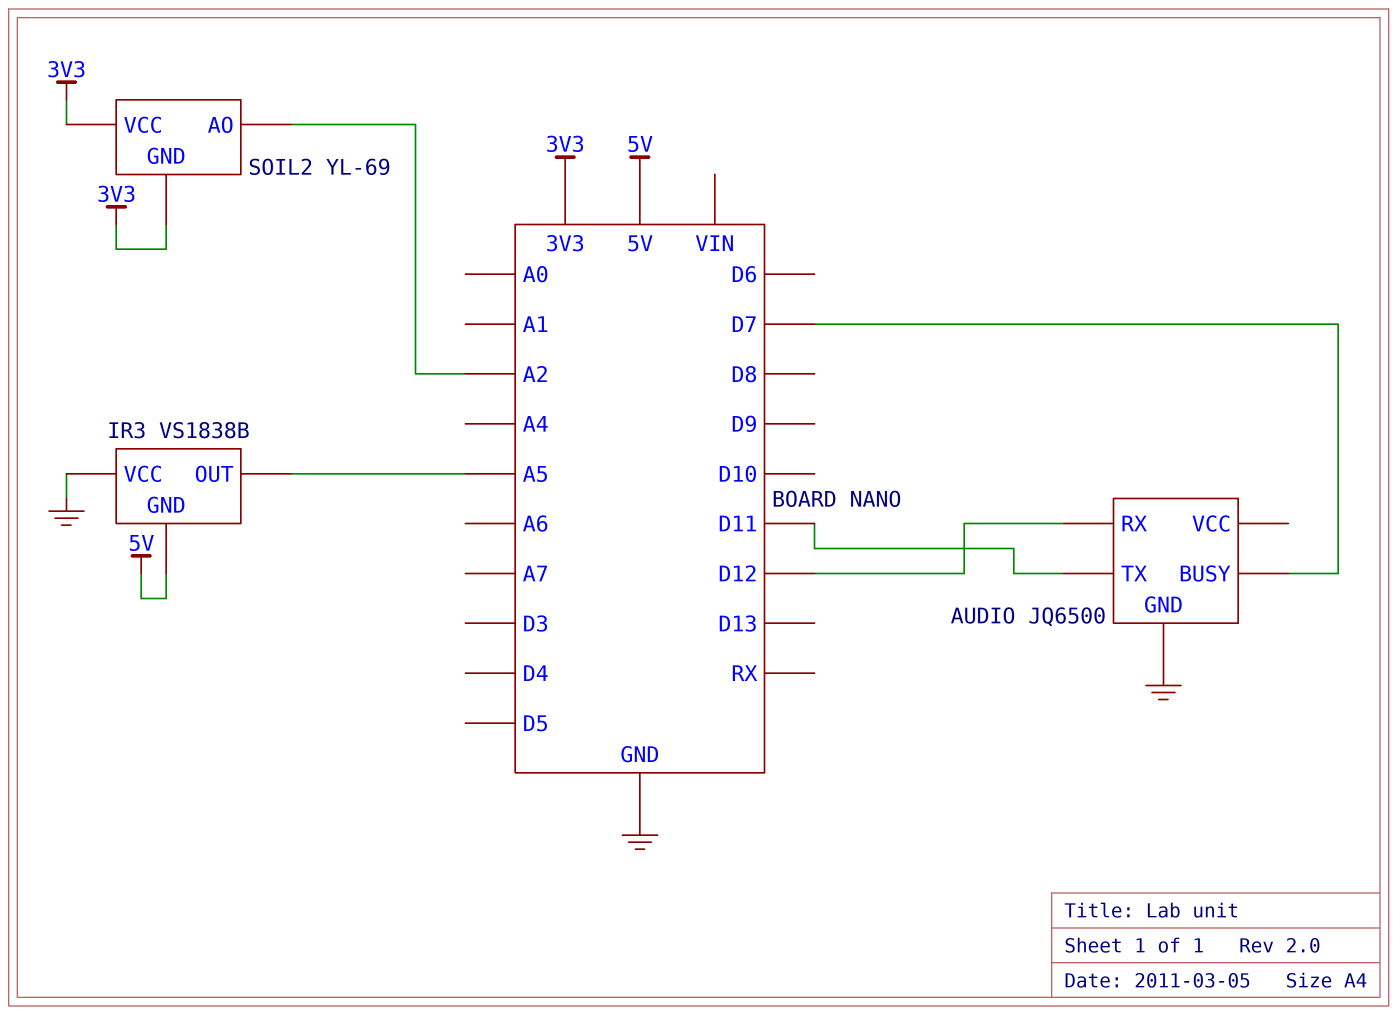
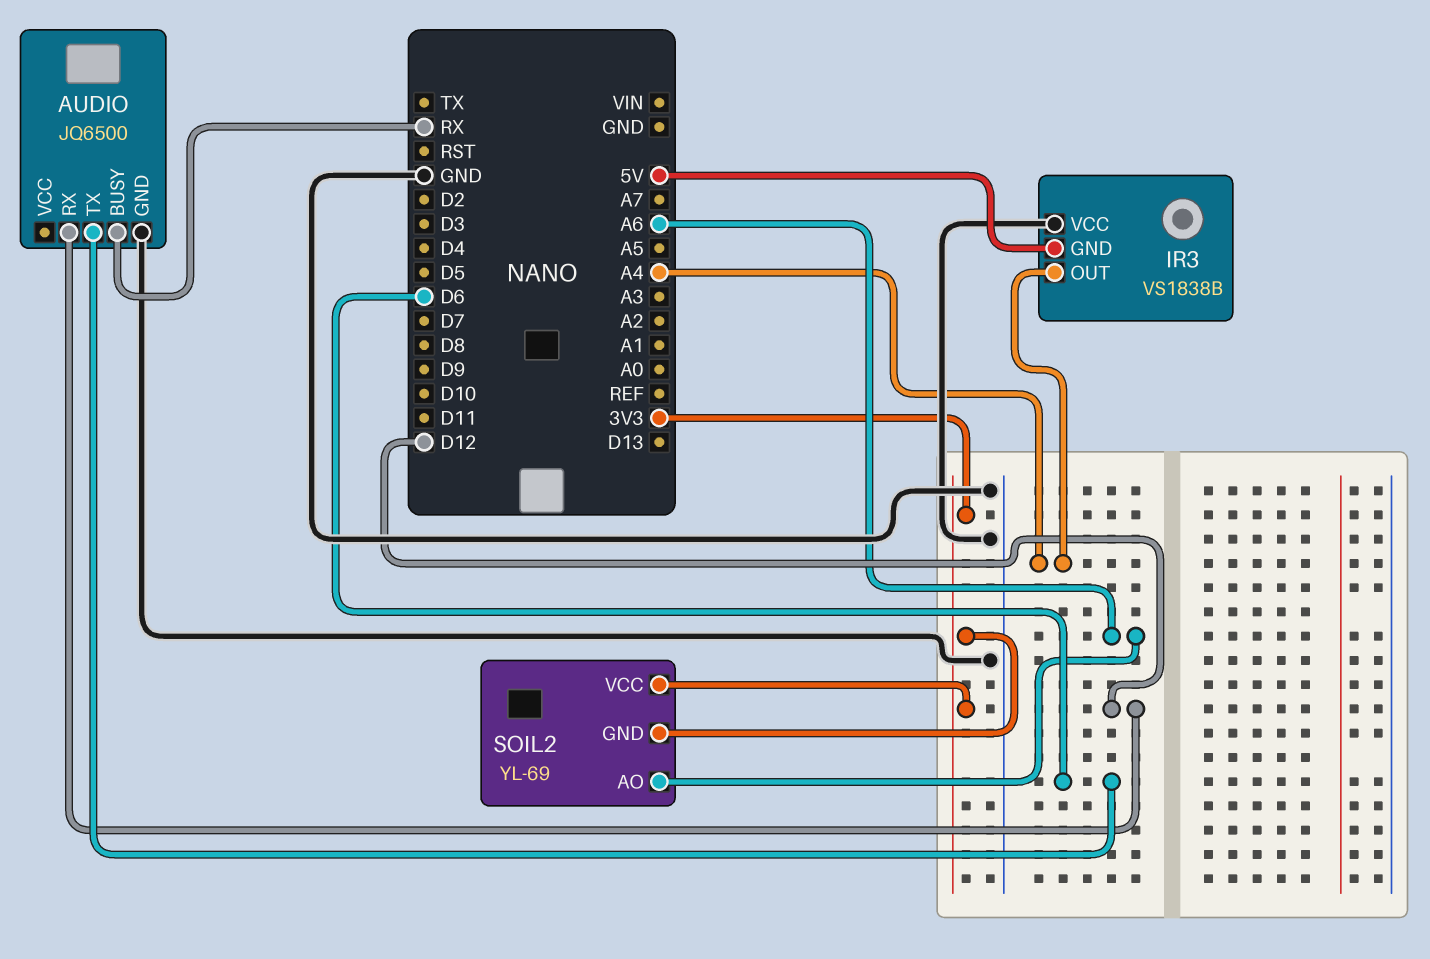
AUDIO pin BUSY: D7 -> RX
AUDIO pin TX: D11 -> D6
IR3 pin OUT: A5 -> A4
SOIL2 pin AO: A2 -> A6

